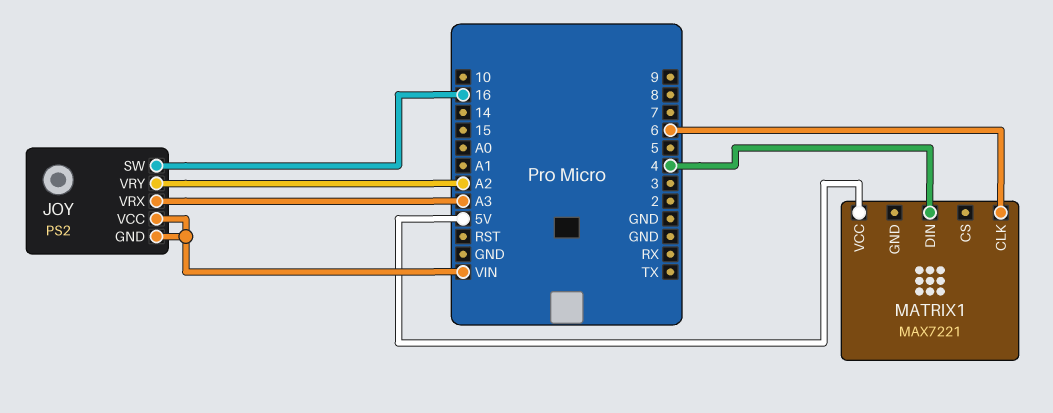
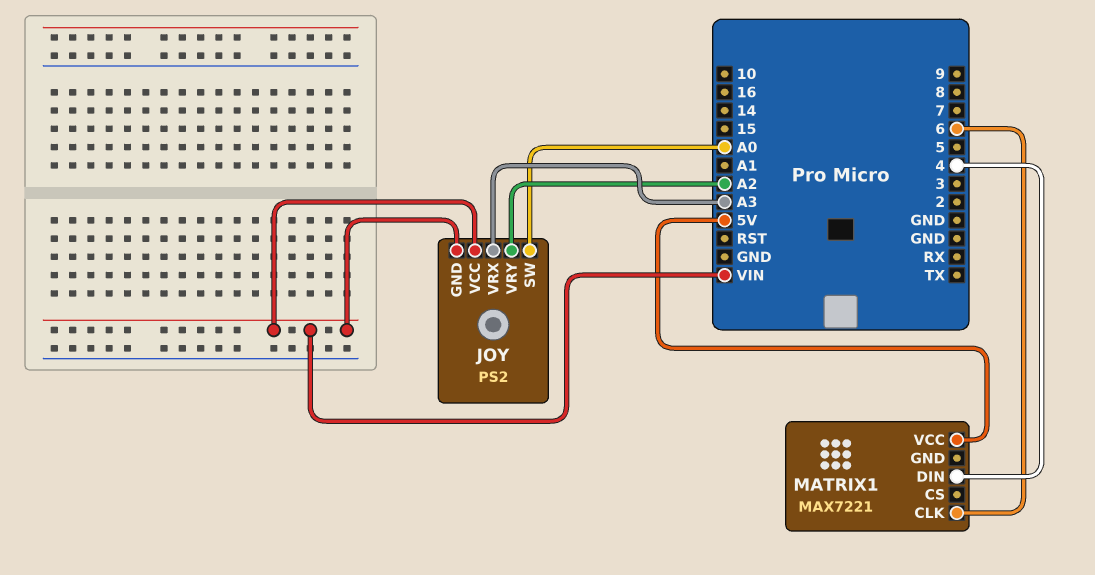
JOY pin SW: 16 -> A0

